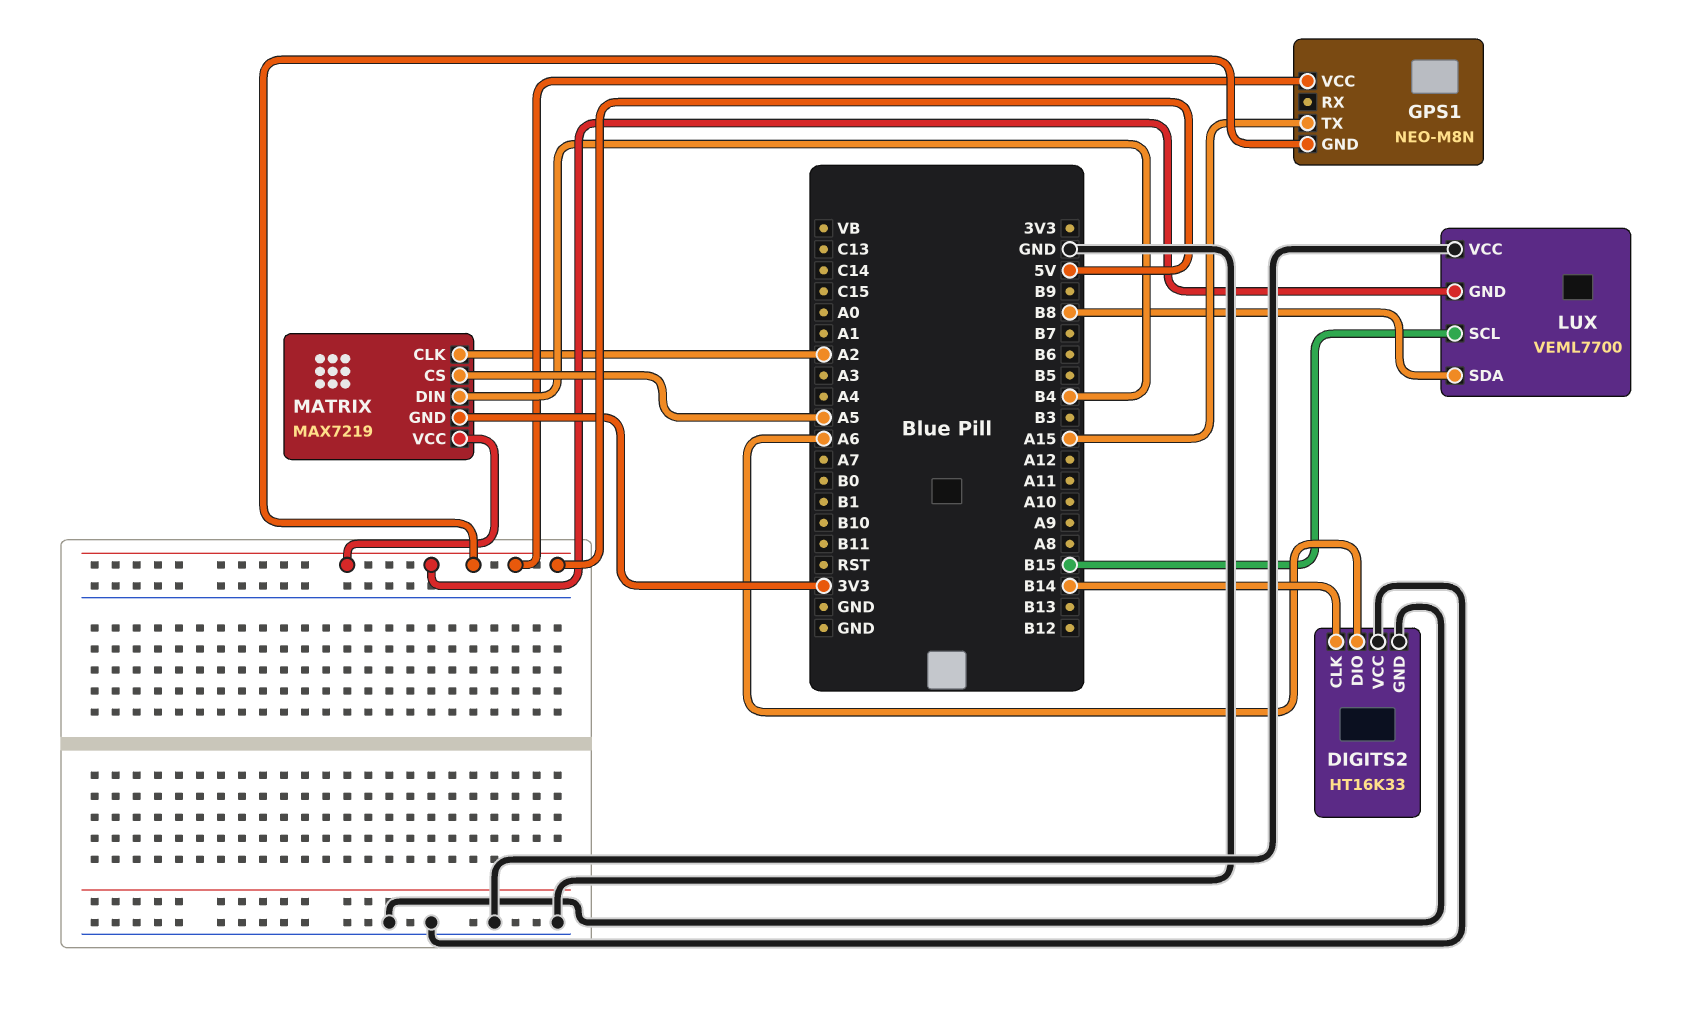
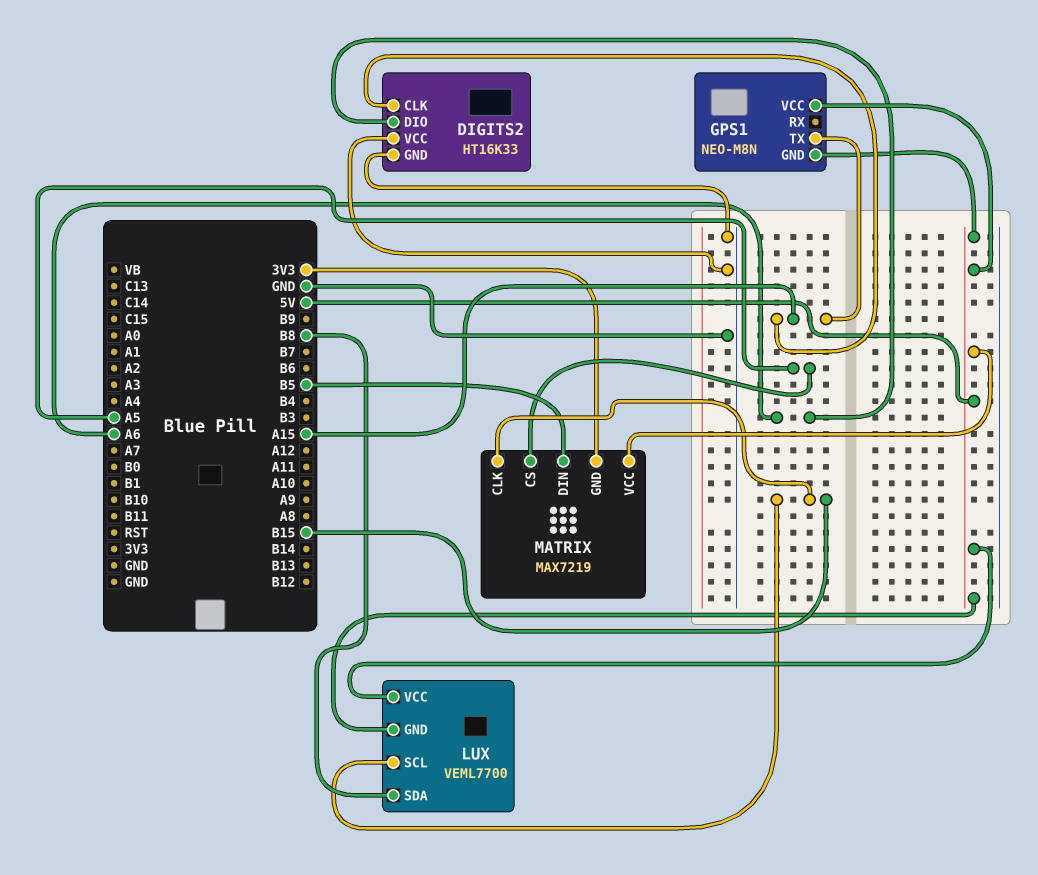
DIGITS2 pin CLK: B14 -> A15
LUX pin VCC: GND -> 5V
MATRIX pin CLK: A2 -> B15
MATRIX pin DIN: B4 -> B5

